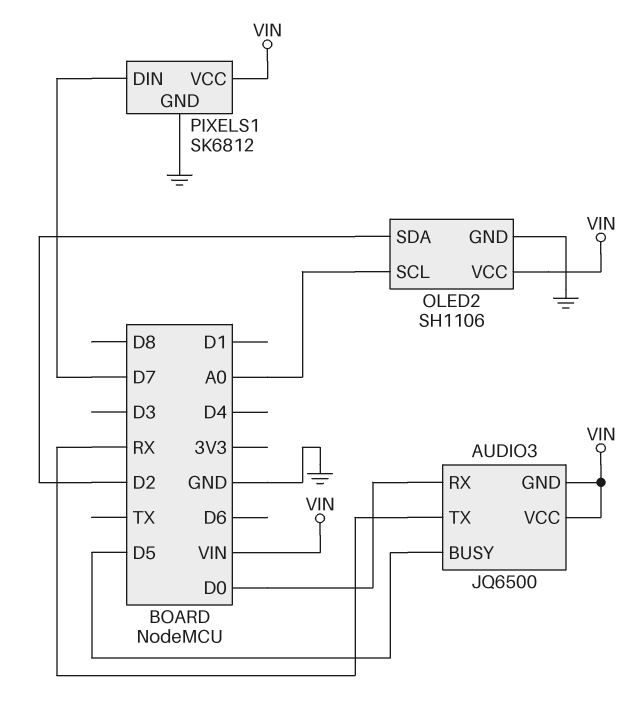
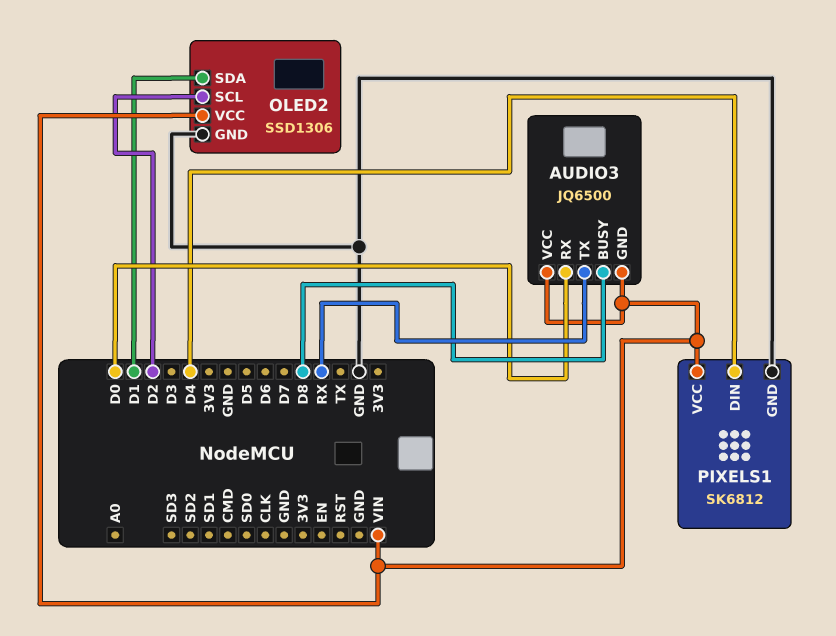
AUDIO3 pin BUSY: D5 -> D8
OLED2: SH1106 -> SSD1306
OLED2 pin SCL: A0 -> D2
OLED2 pin SDA: D2 -> D1
PIXELS1 pin DIN: D7 -> D4

